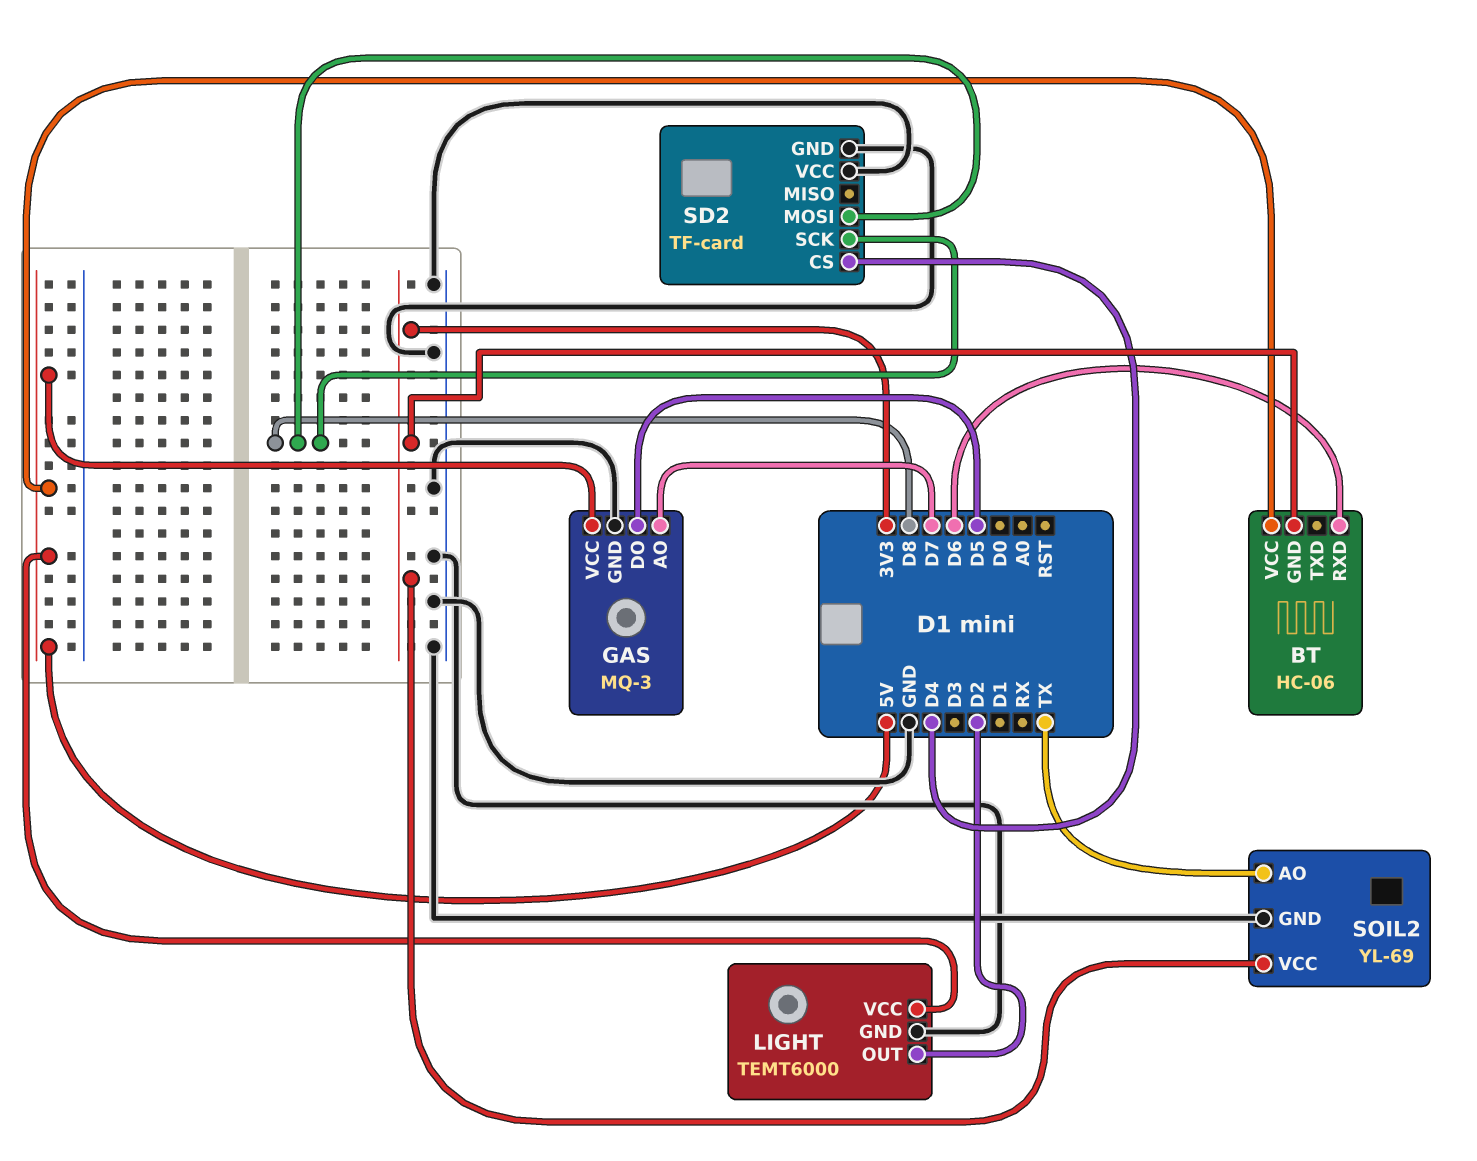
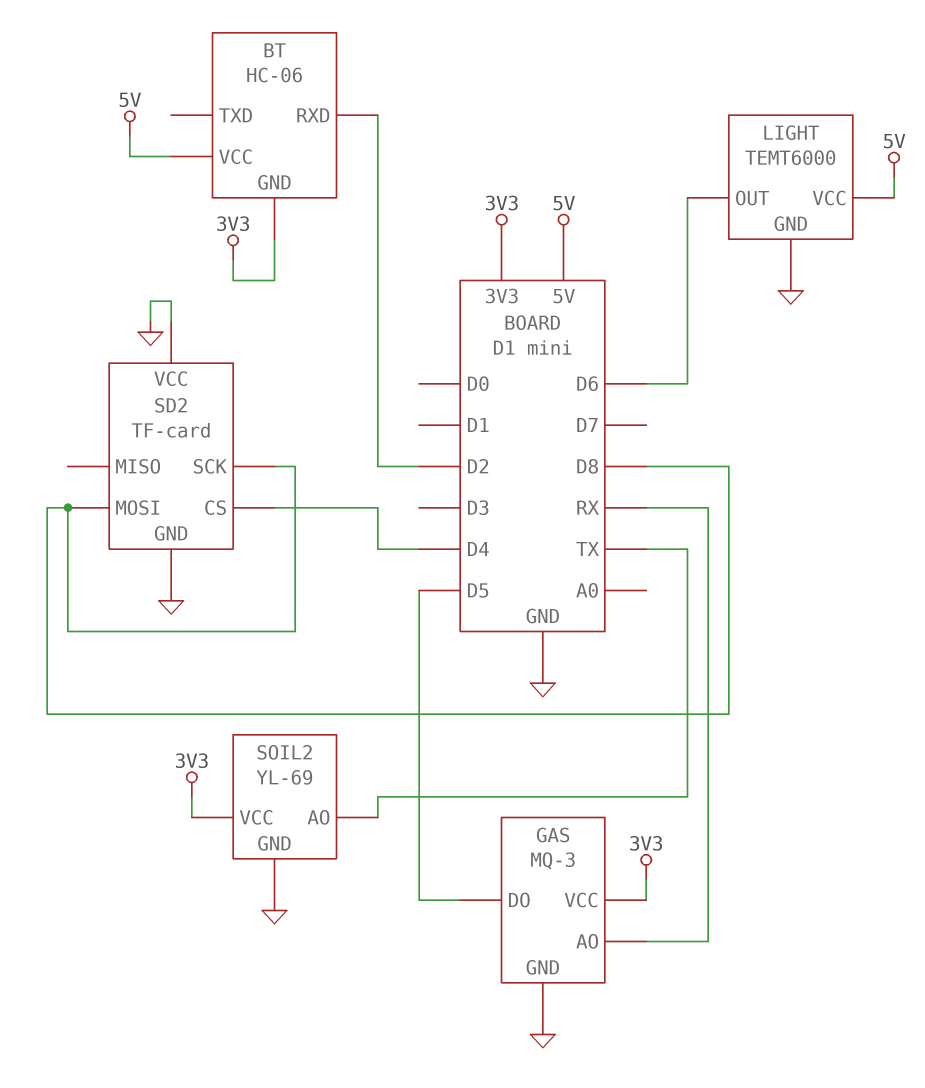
BT pin RXD: D6 -> D2
GAS pin AO: D7 -> RX
GAS pin VCC: 5V -> 3V3
LIGHT pin OUT: D2 -> D6

